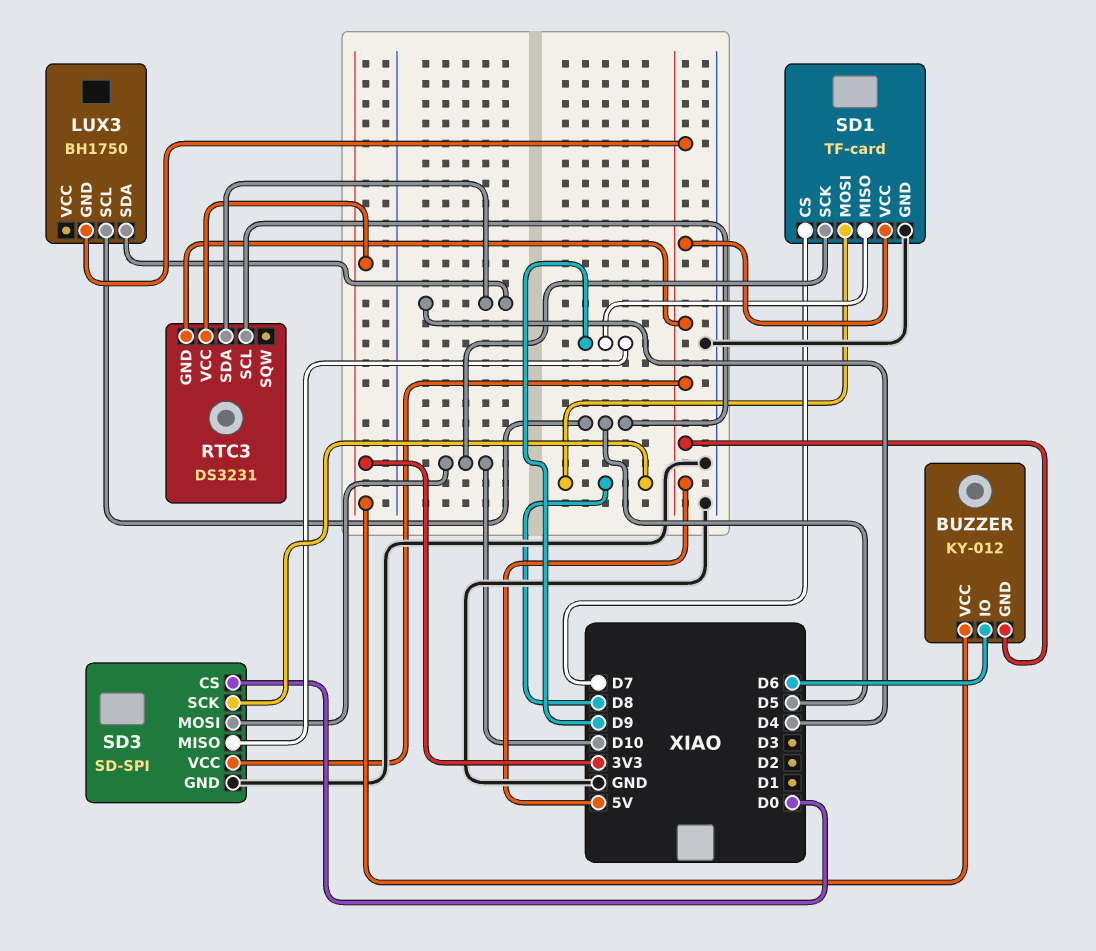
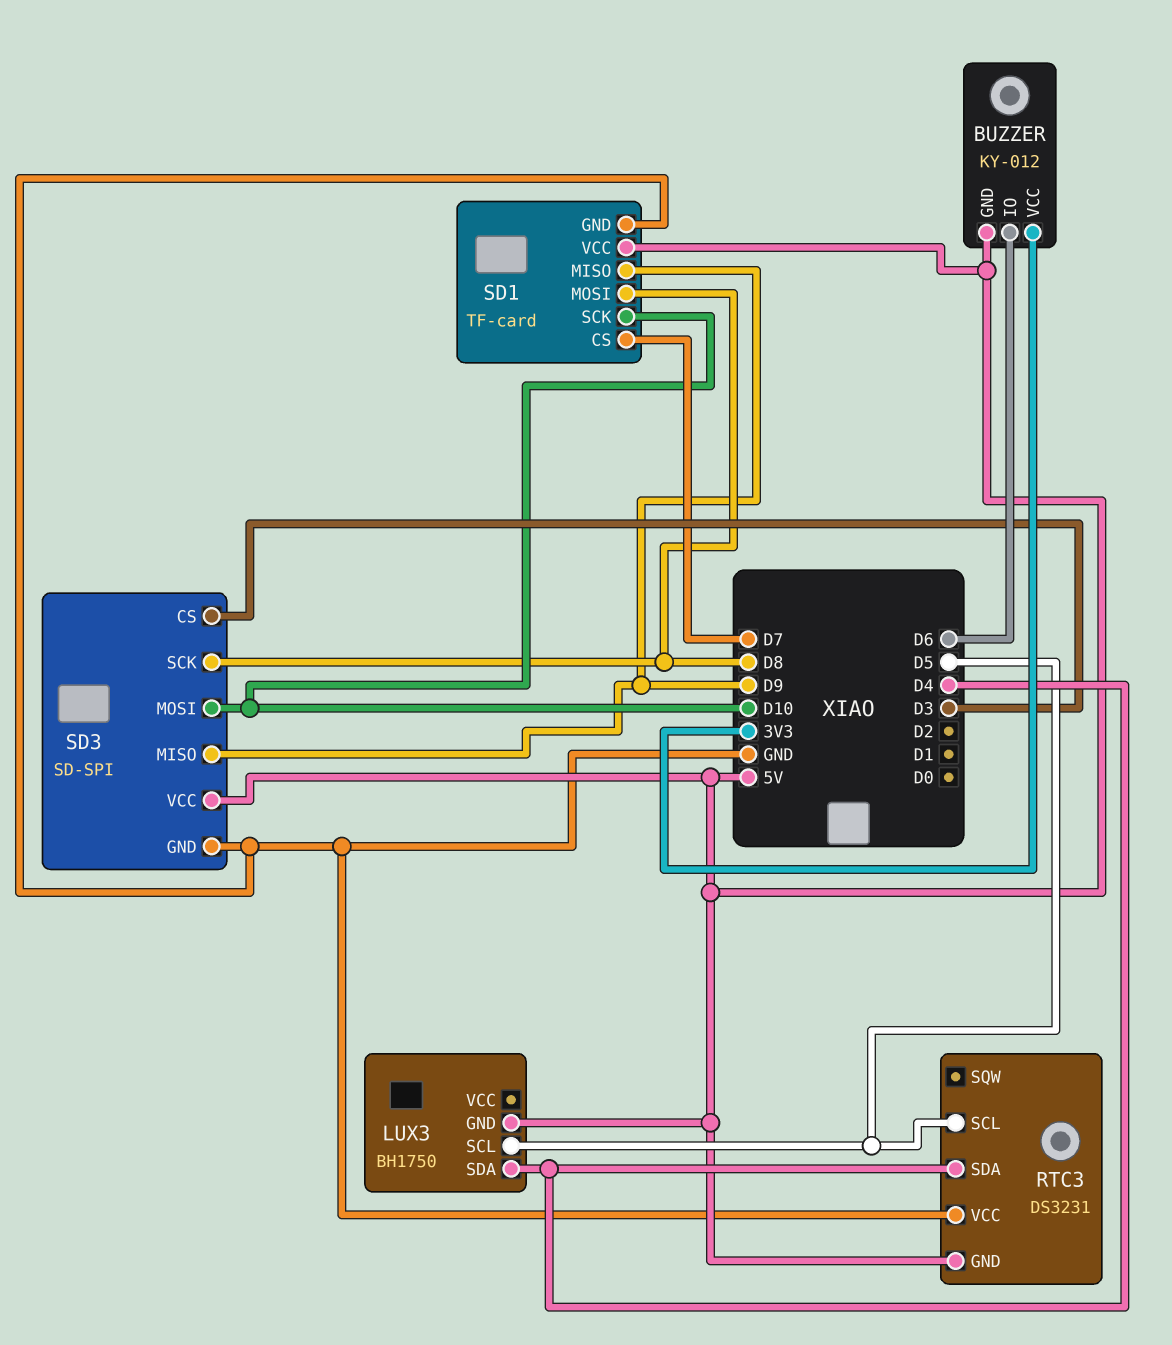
RTC3 pin VCC: 3V3 -> GND
SD3 pin CS: D0 -> D3

